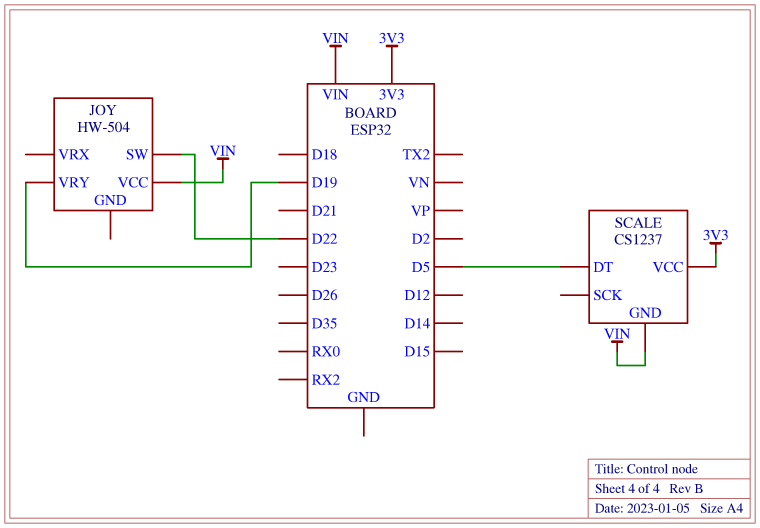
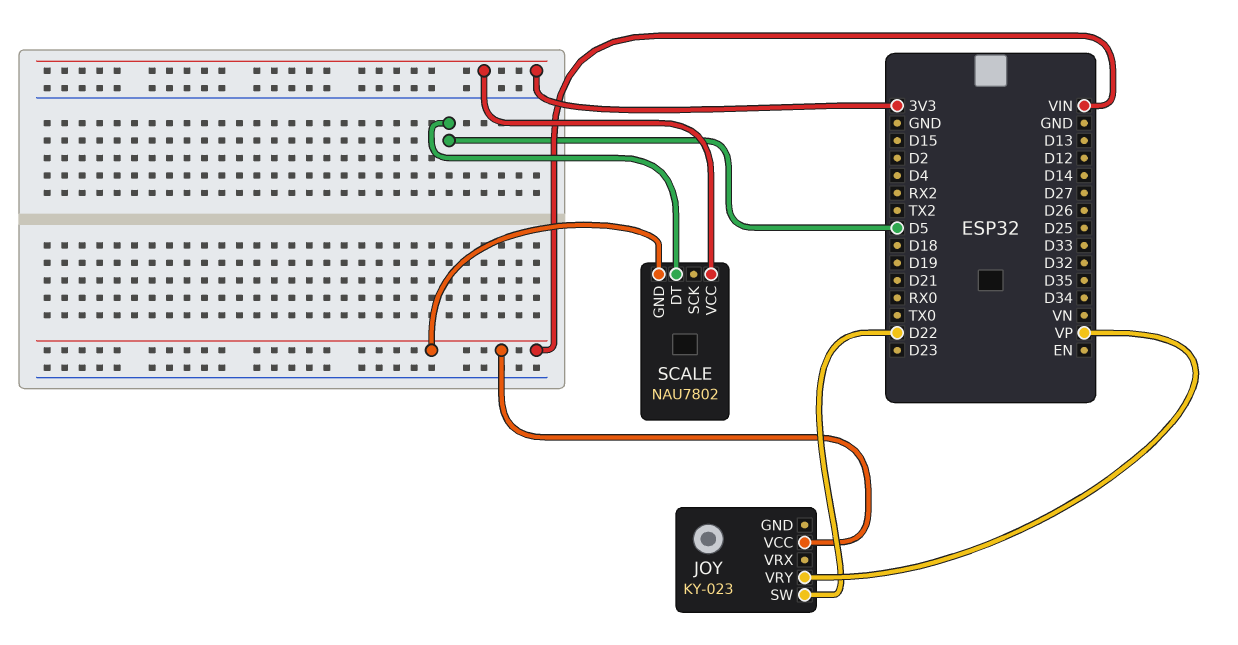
JOY: HW-504 -> KY-023
JOY pin VRY: D19 -> VP
SCALE: CS1237 -> NAU7802

